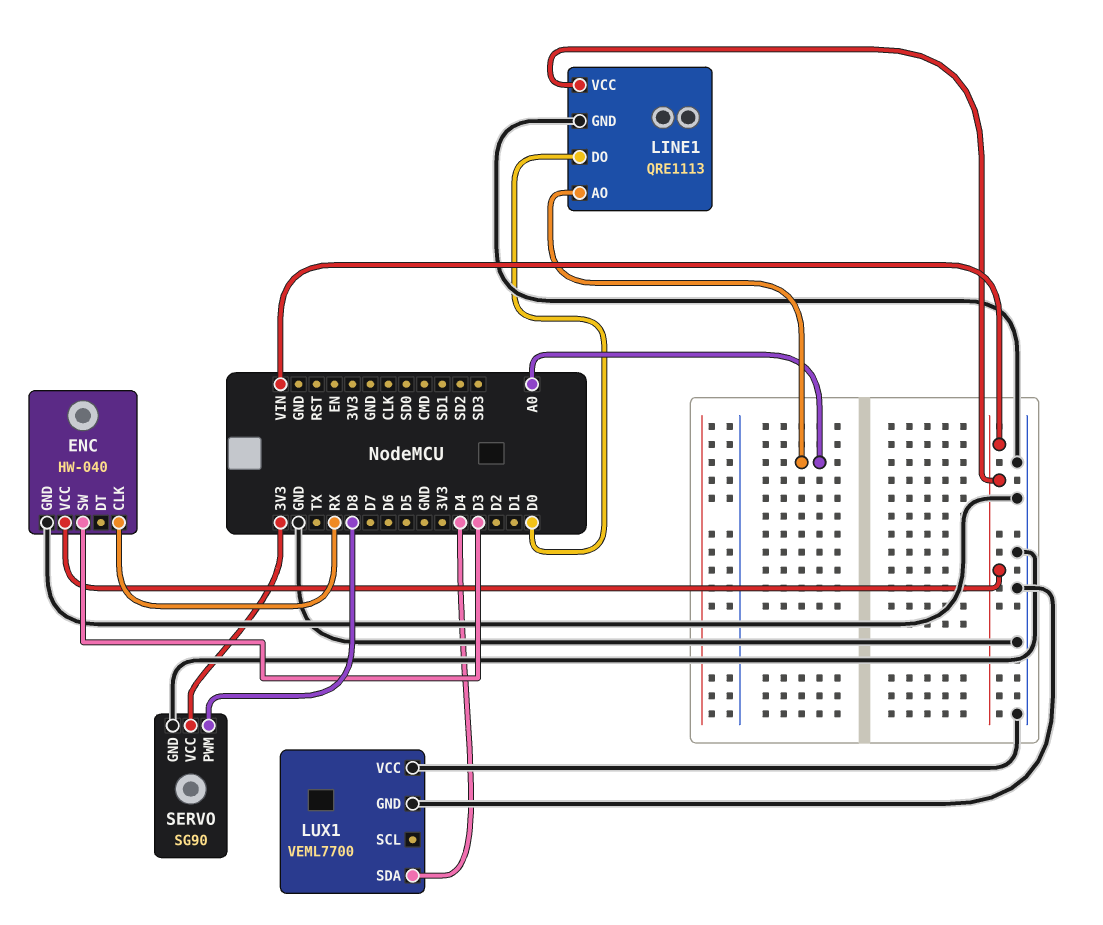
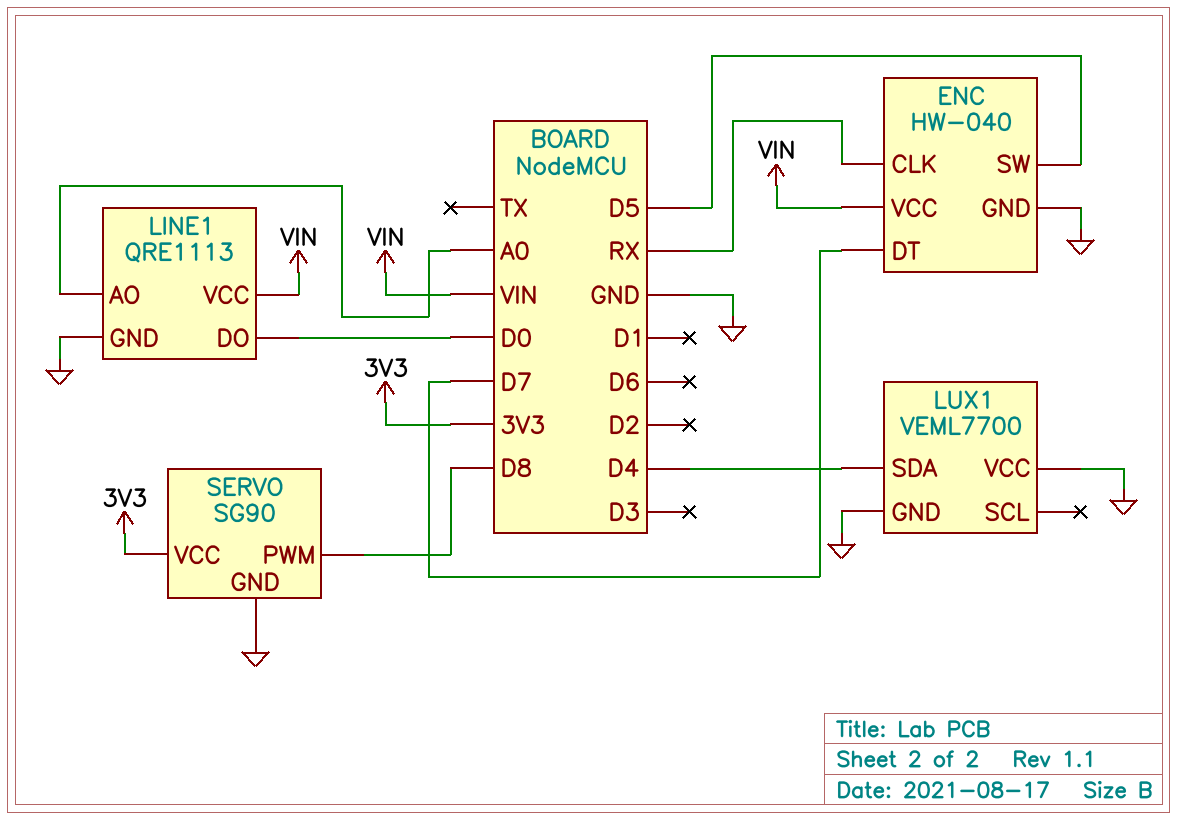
ENC pin DT: none -> D7
ENC pin SW: D3 -> D5

